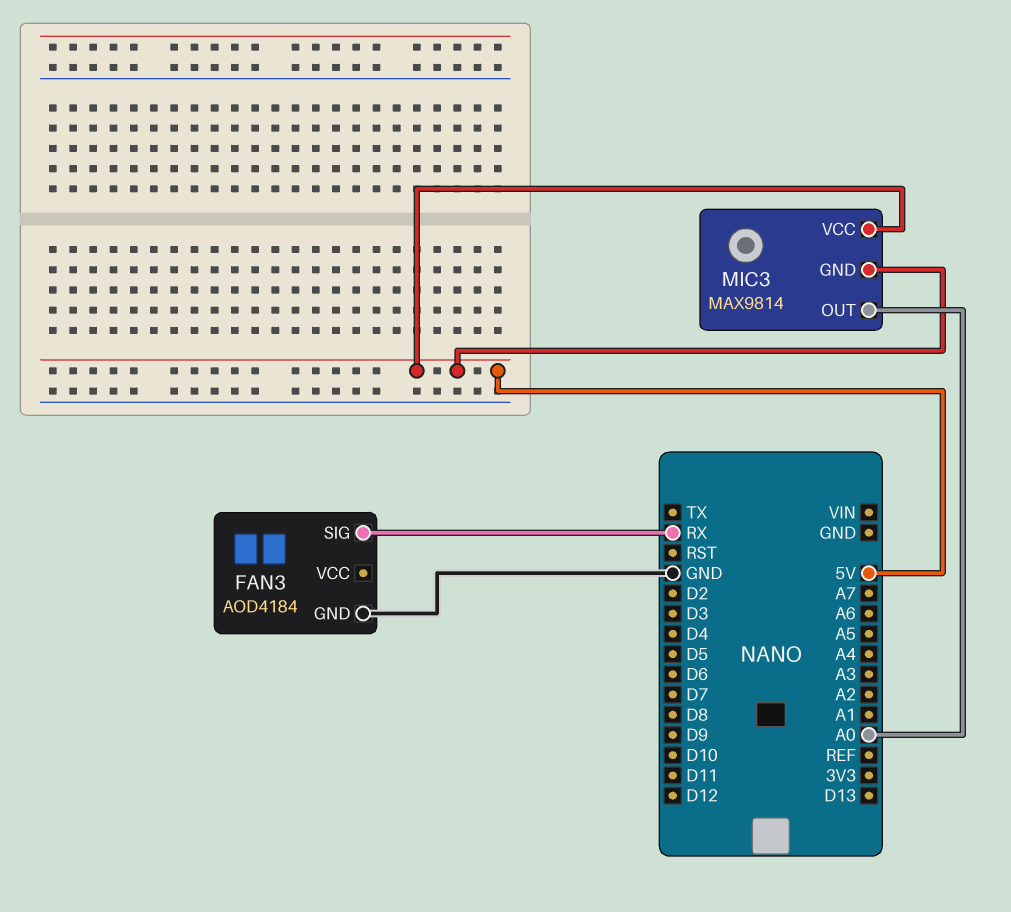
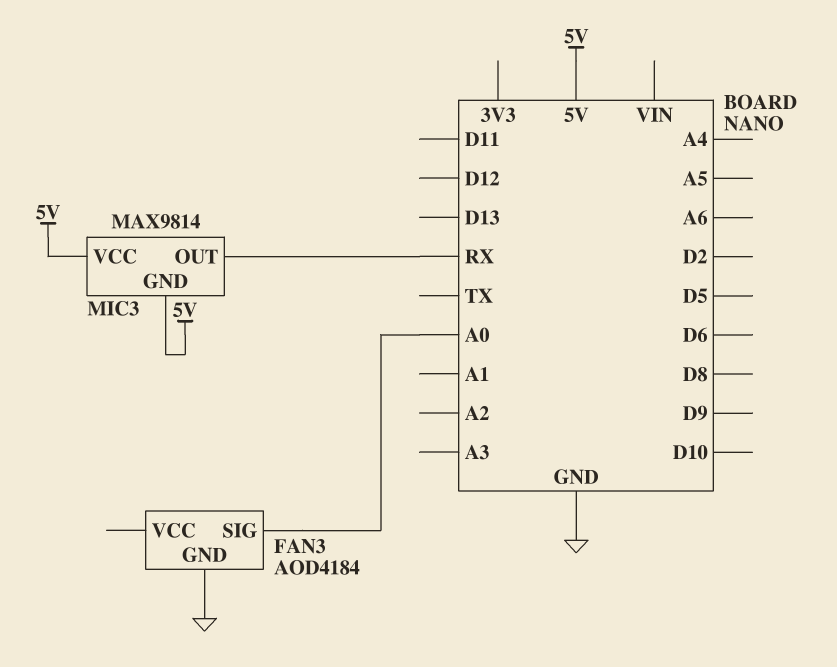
FAN3 pin SIG: RX -> A0
MIC3 pin OUT: A0 -> RX

